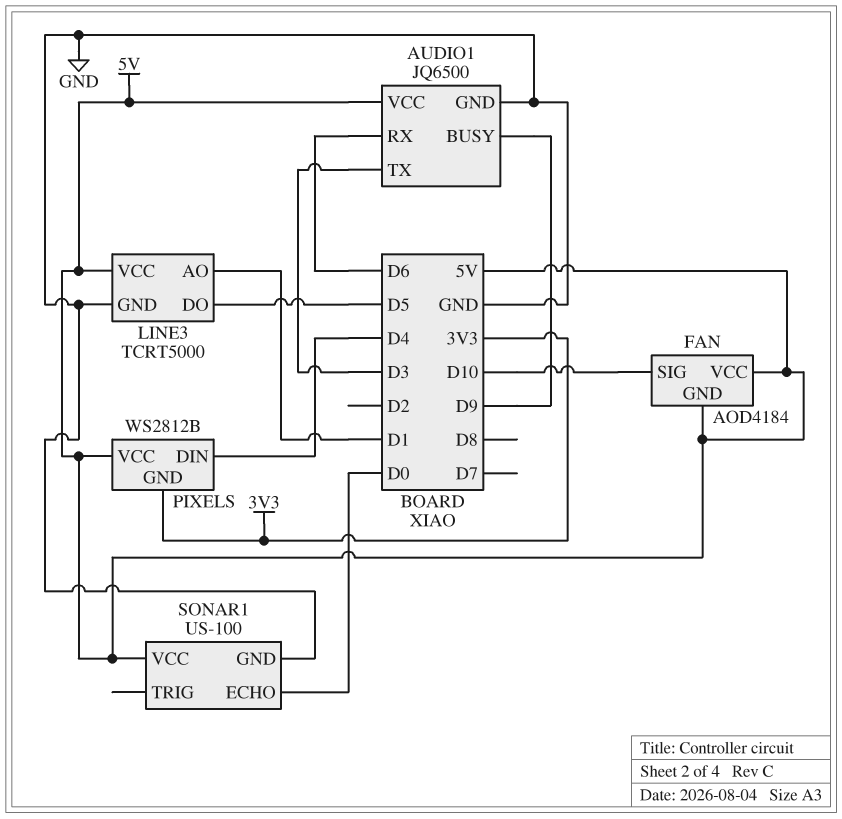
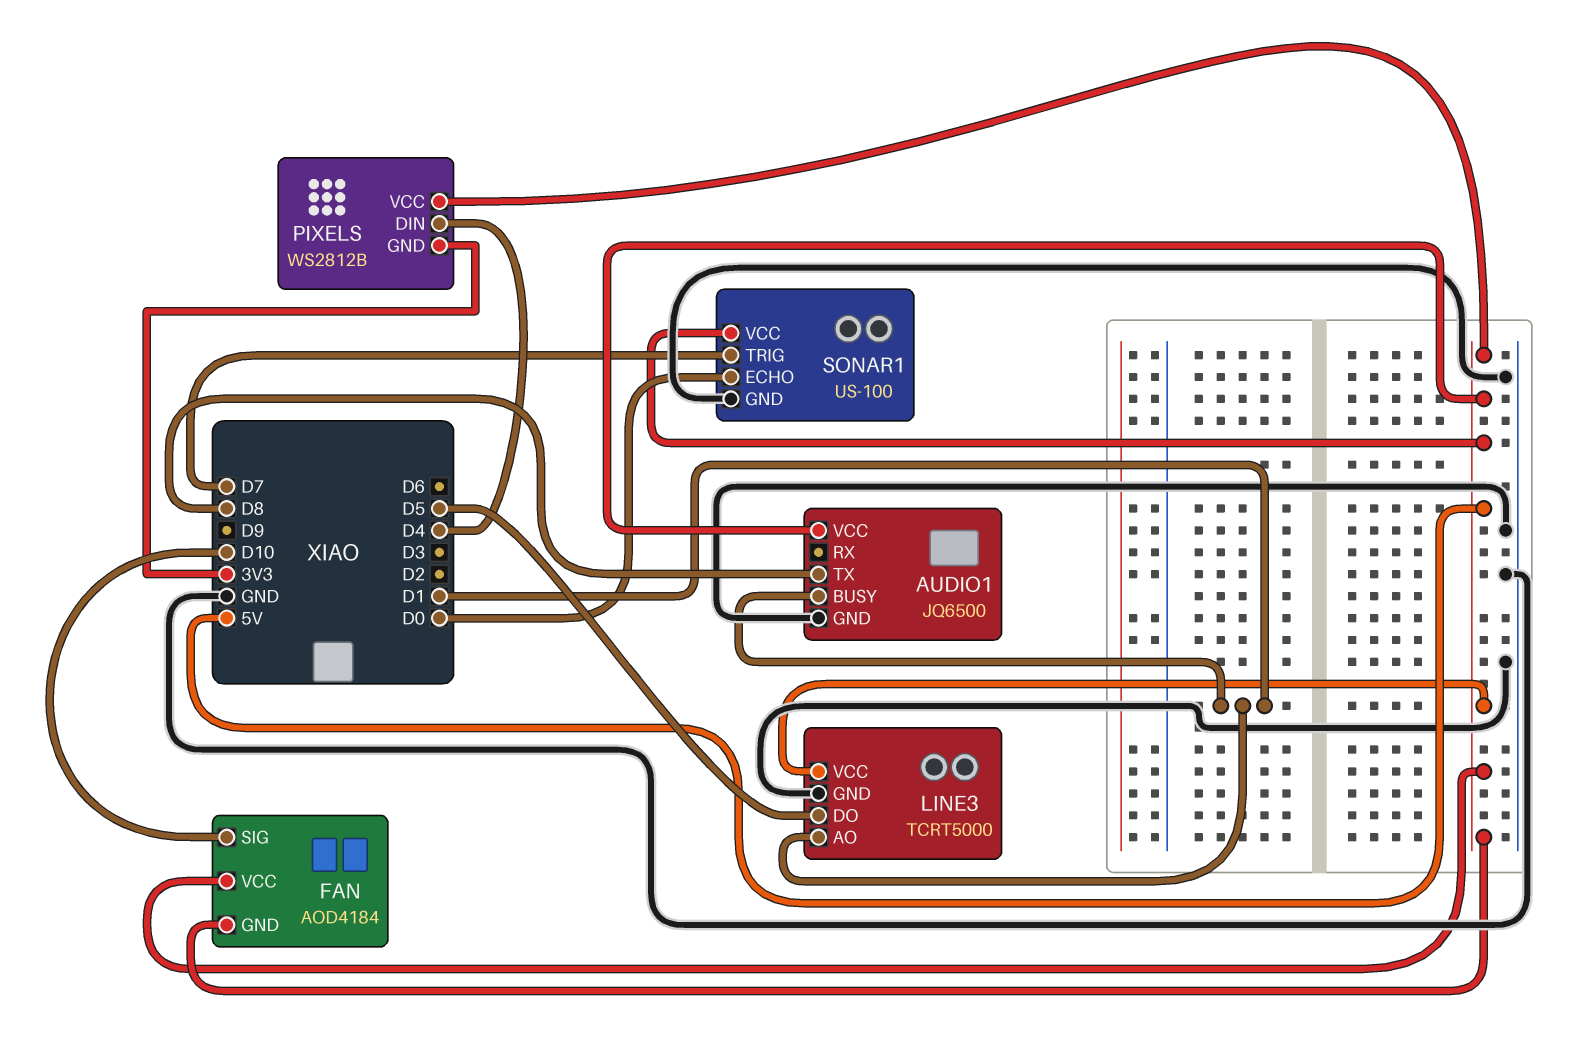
AUDIO1 pin BUSY: D9 -> D1
AUDIO1 pin RX: D6 -> none
AUDIO1 pin TX: D3 -> D8
SONAR1 pin TRIG: none -> D7

